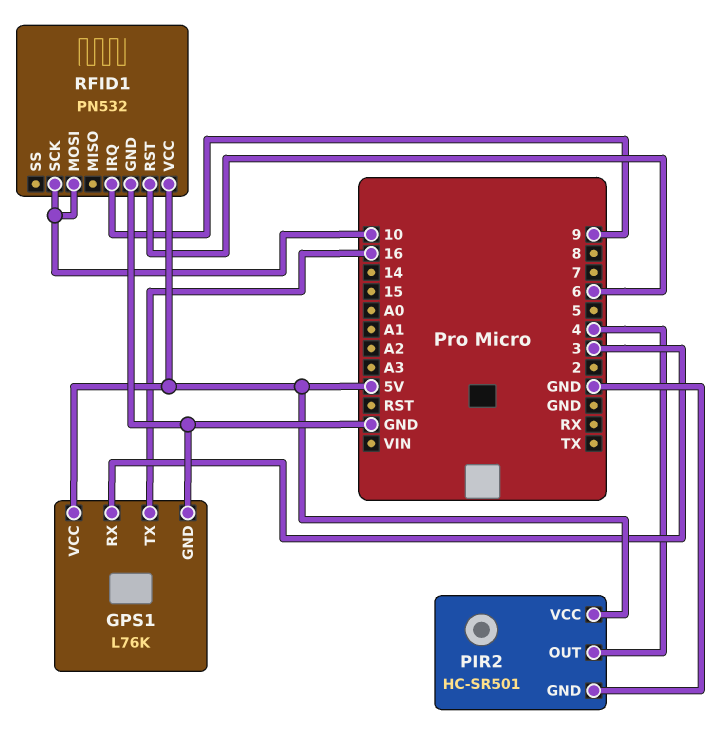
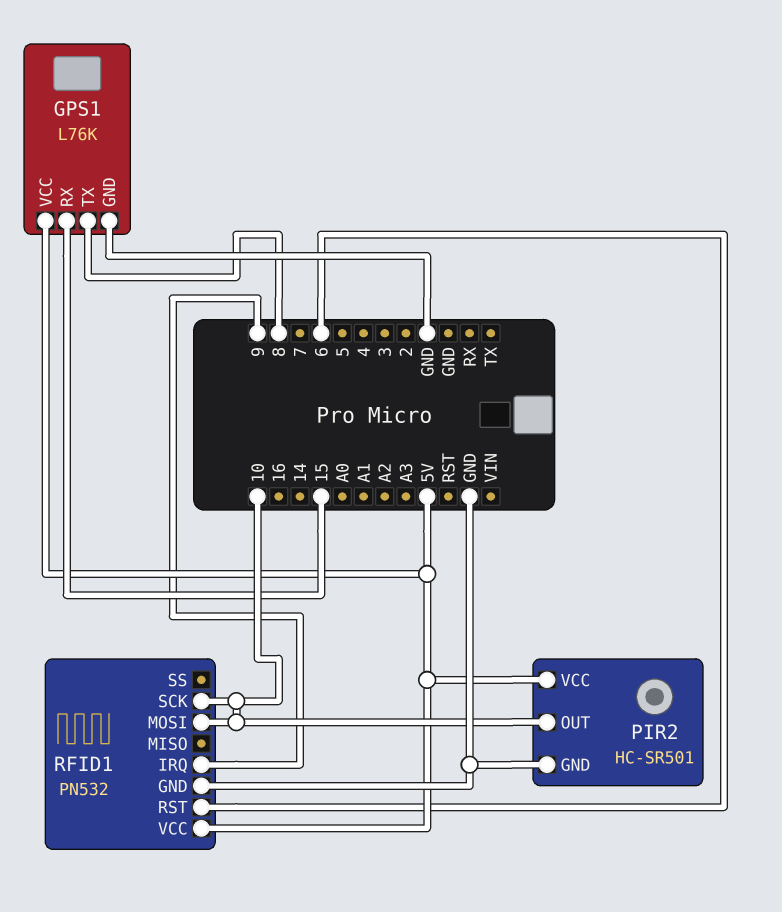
GPS1 pin RX: 3 -> 15
GPS1 pin TX: 16 -> 8
PIR2 pin OUT: 4 -> 10

